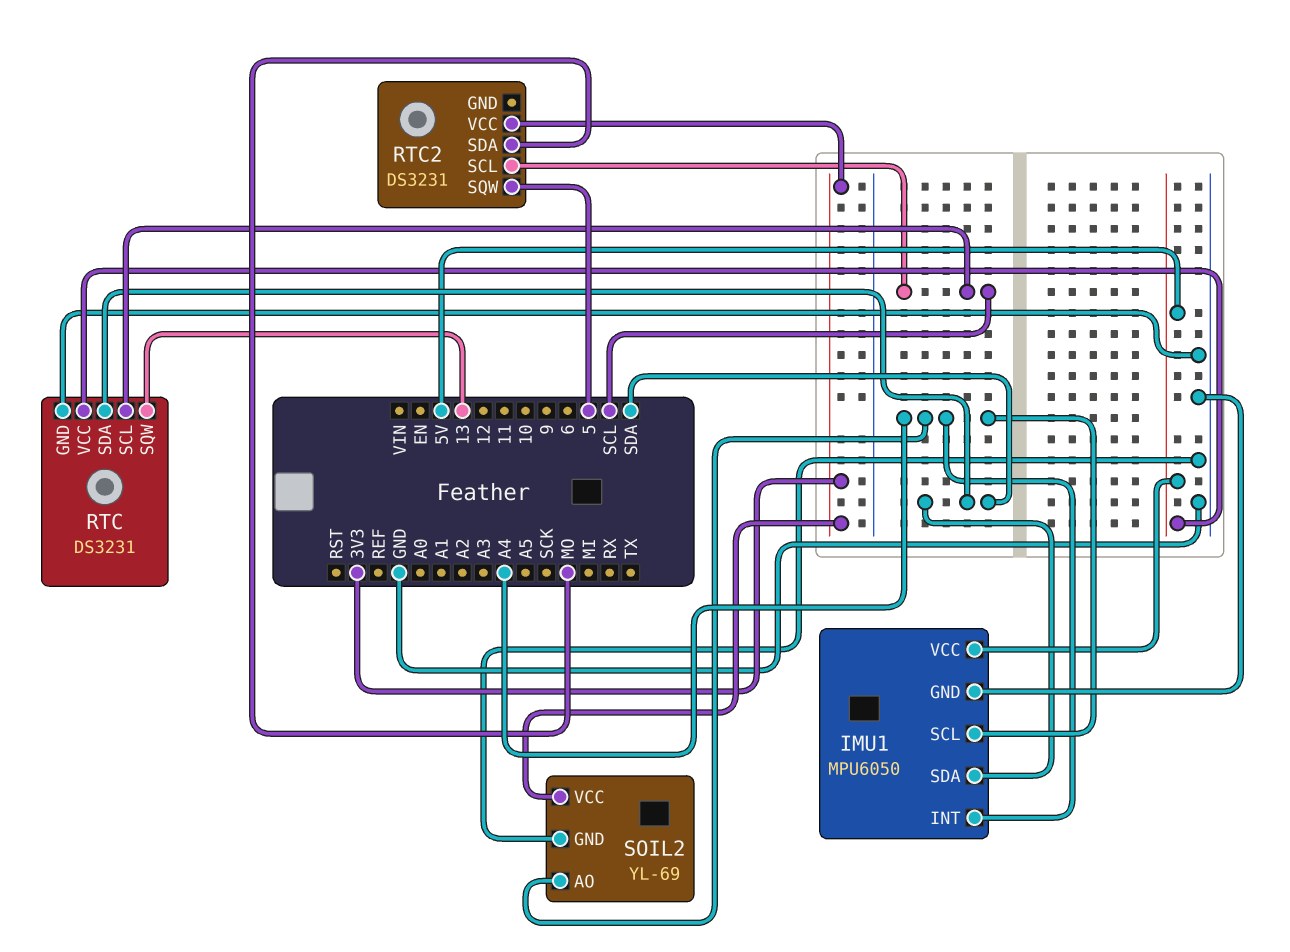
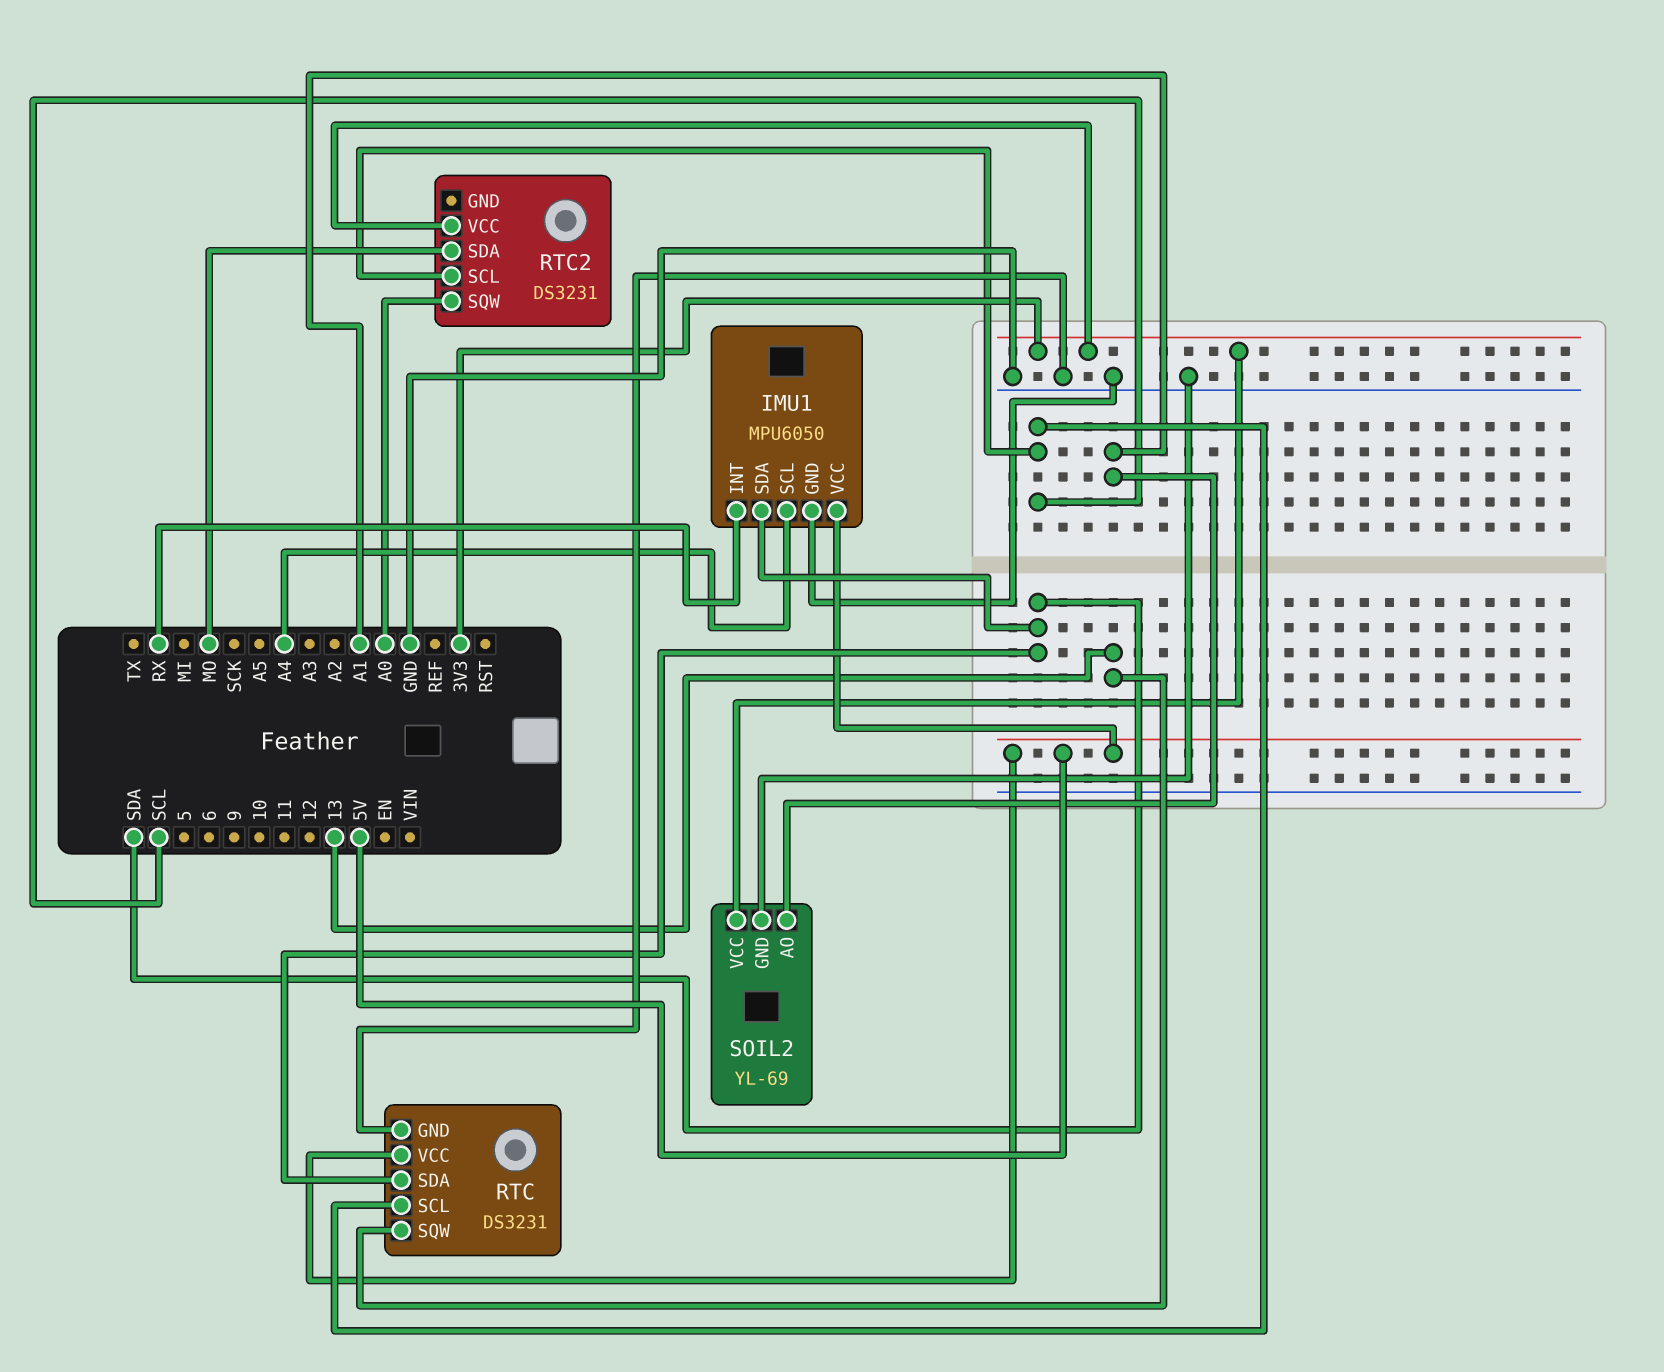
IMU1 pin INT: A4 -> RX
RTC2 pin SQW: 5 -> A0
SOIL2 pin AO: A4 -> A1

